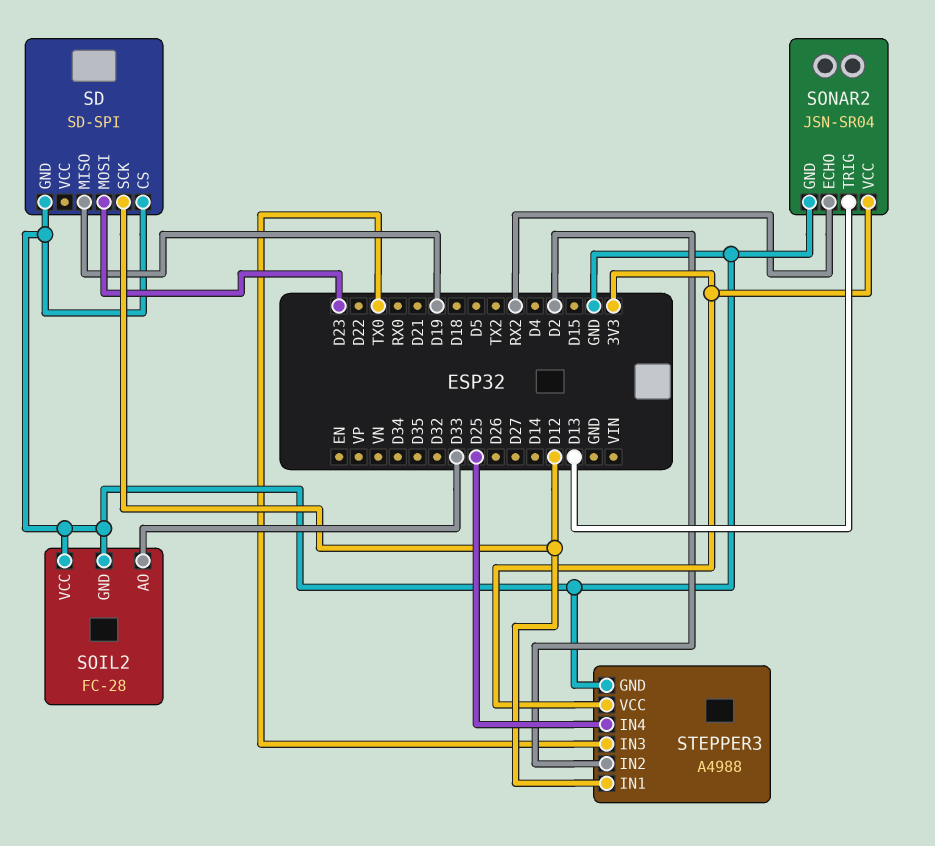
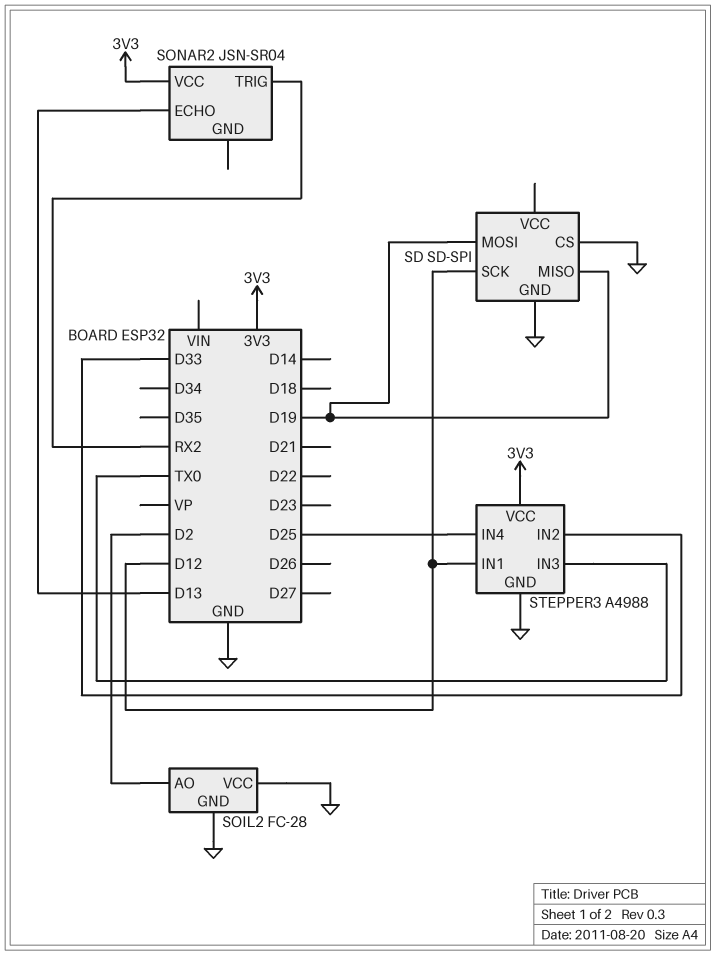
SD pin MOSI: D23 -> D19
SOIL2 pin AO: D33 -> D2
SONAR2 pin ECHO: RX2 -> D13
SONAR2 pin GND: GND -> none
SONAR2 pin TRIG: D13 -> RX2
STEPPER3 pin IN2: D2 -> D33

